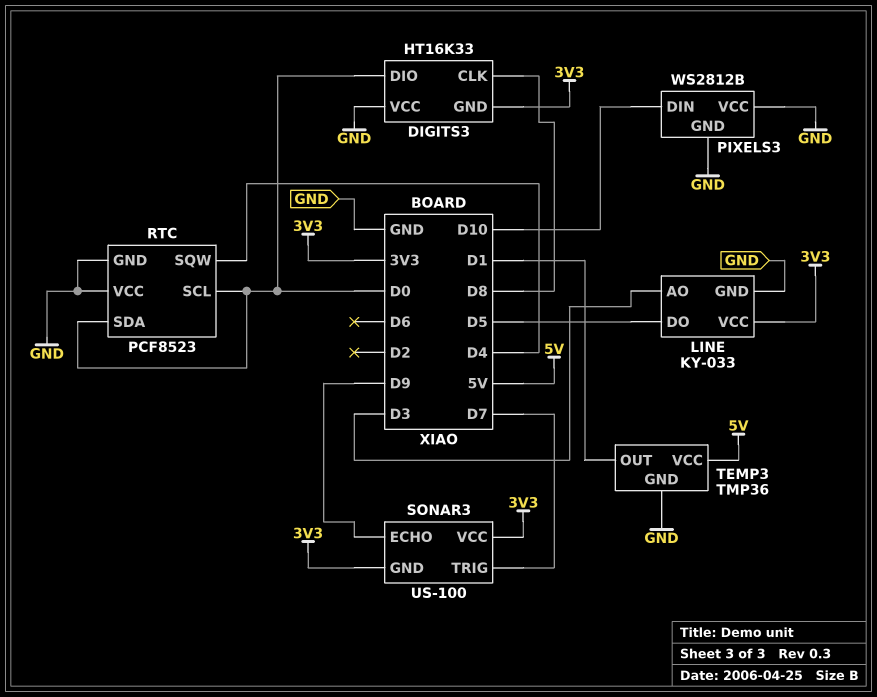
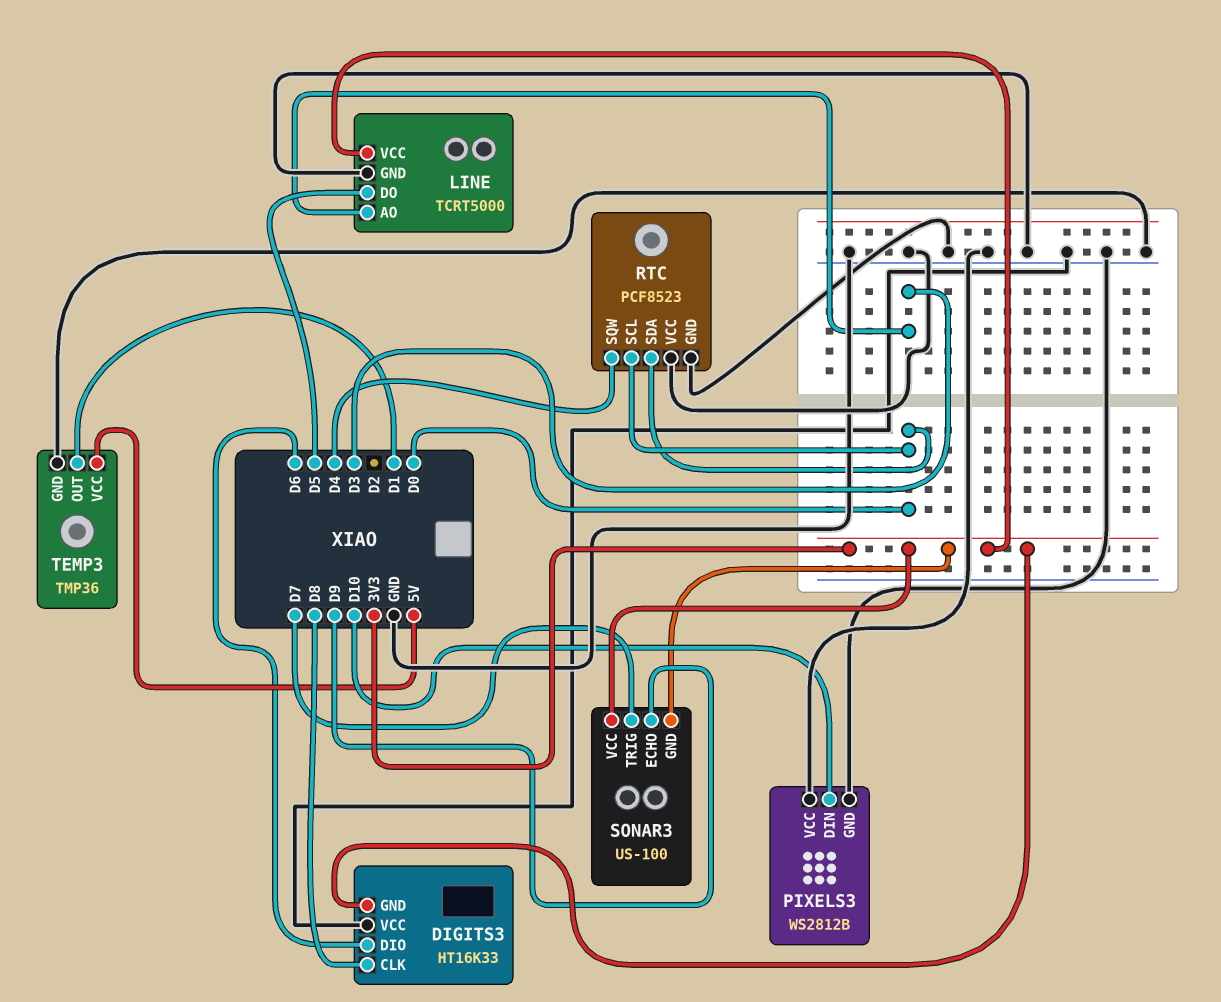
DIGITS3 pin DIO: D0 -> D6
LINE: KY-033 -> TCRT5000

